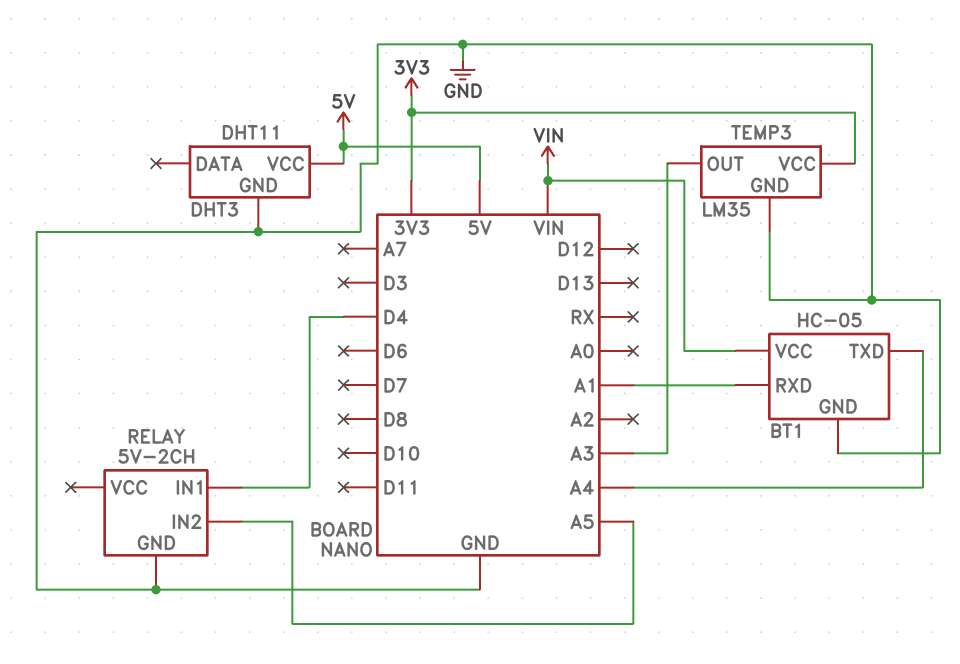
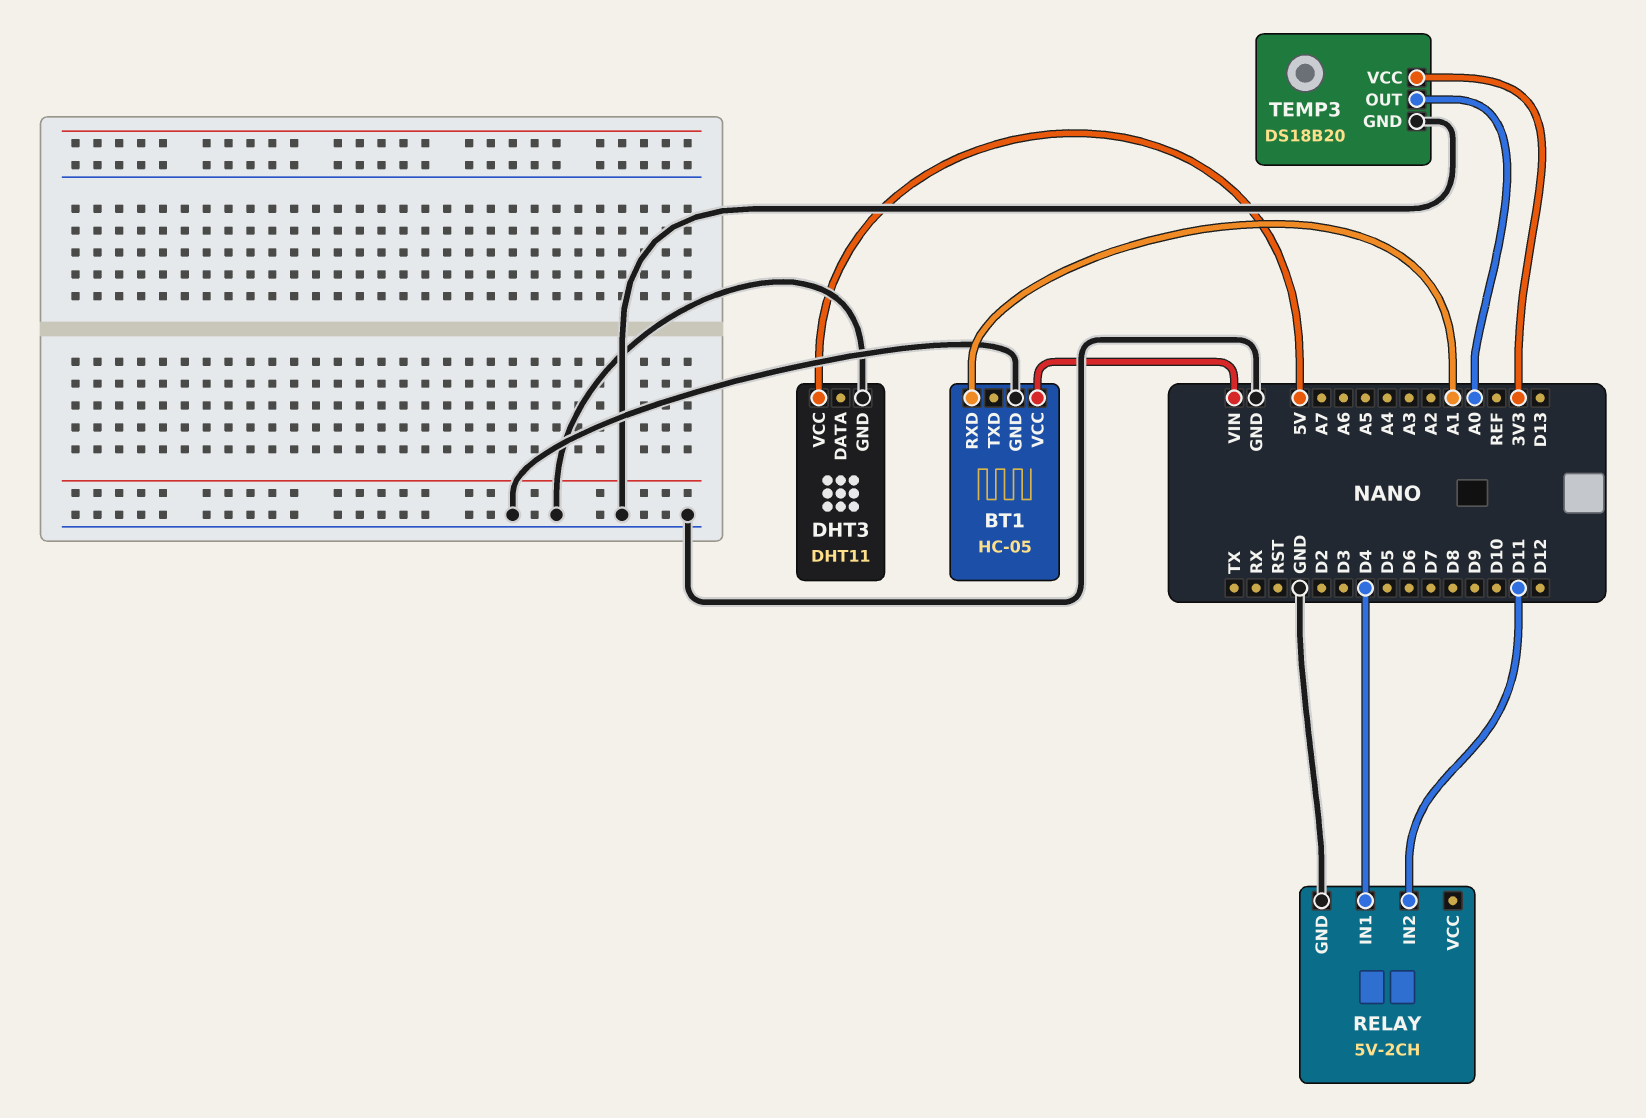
BT1 pin TXD: A4 -> none
RELAY pin IN2: A5 -> D11
TEMP3: LM35 -> DS18B20
TEMP3 pin OUT: A3 -> A0

